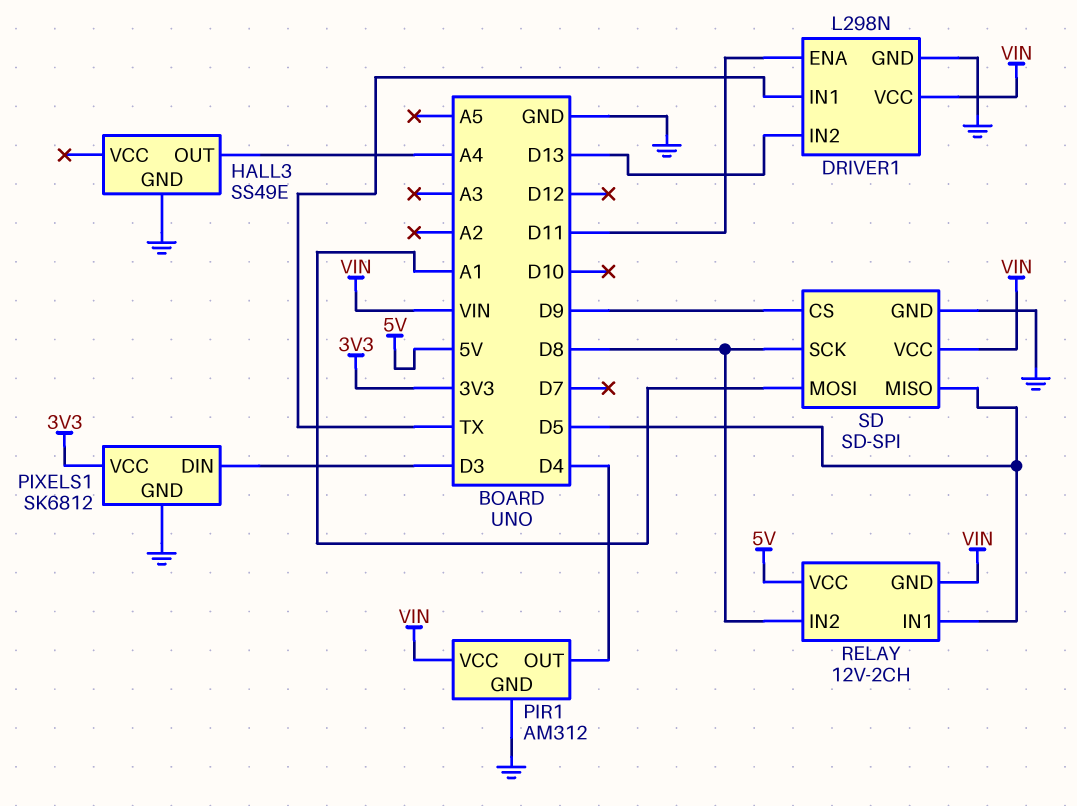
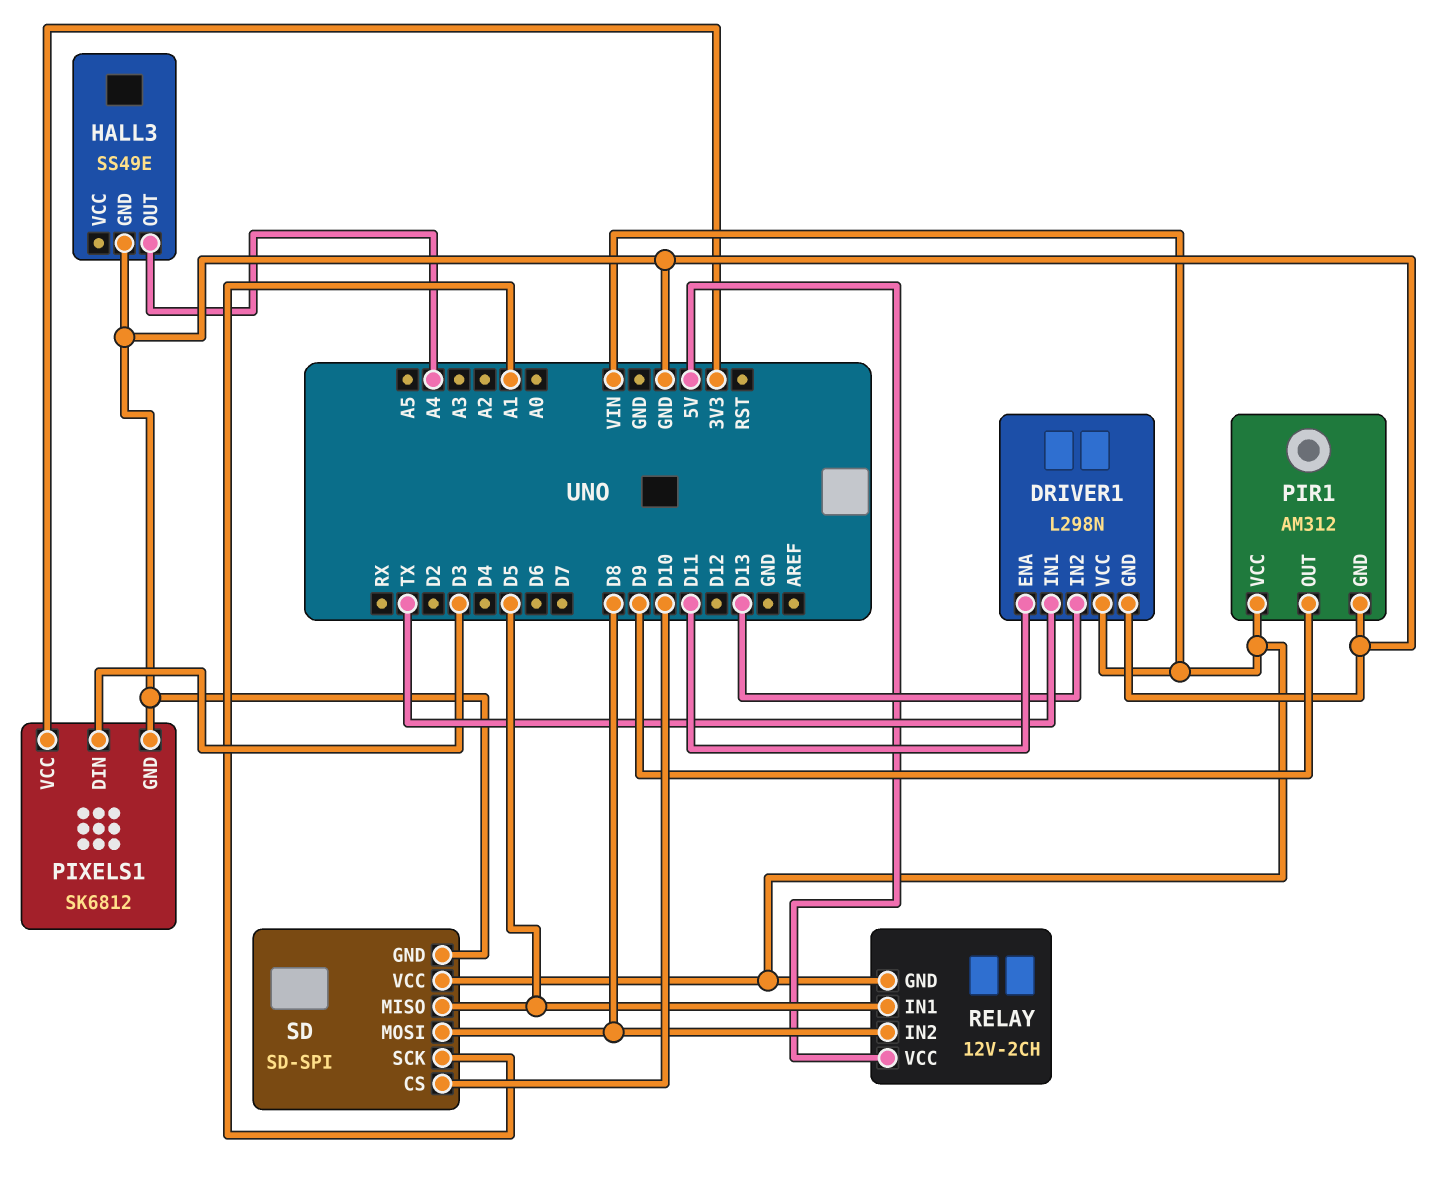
PIR1 pin OUT: D4 -> D9
SD pin CS: D9 -> D10
SD pin MOSI: A1 -> D8
SD pin SCK: D8 -> A1

